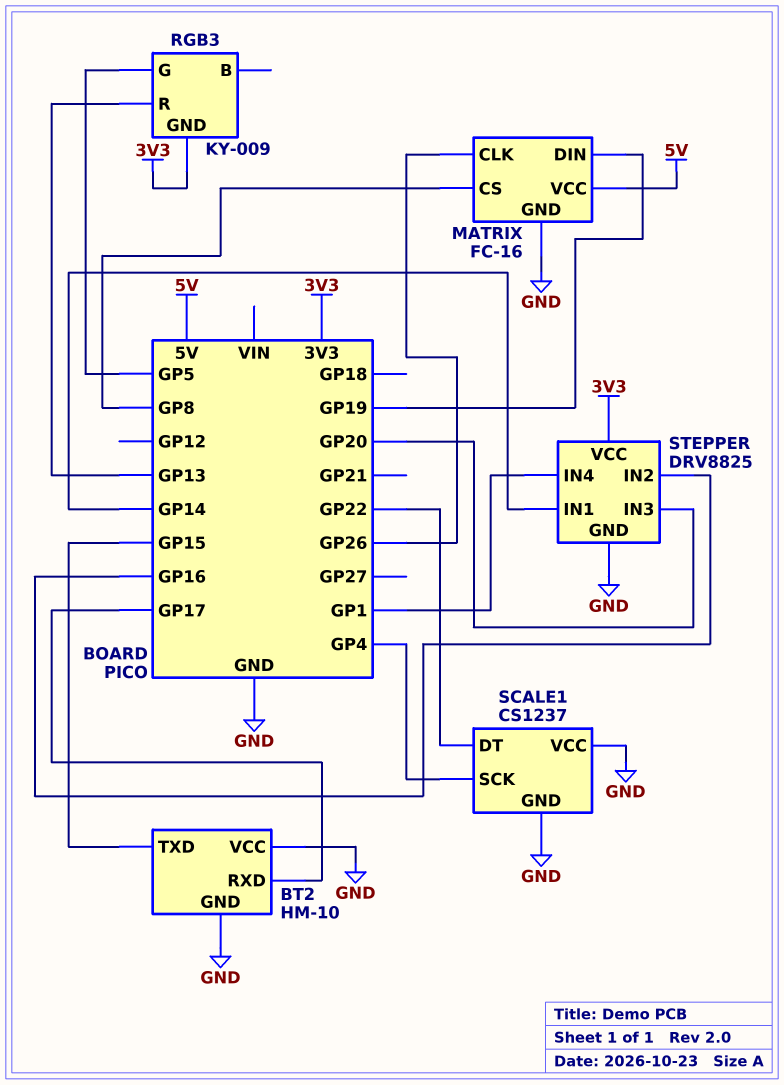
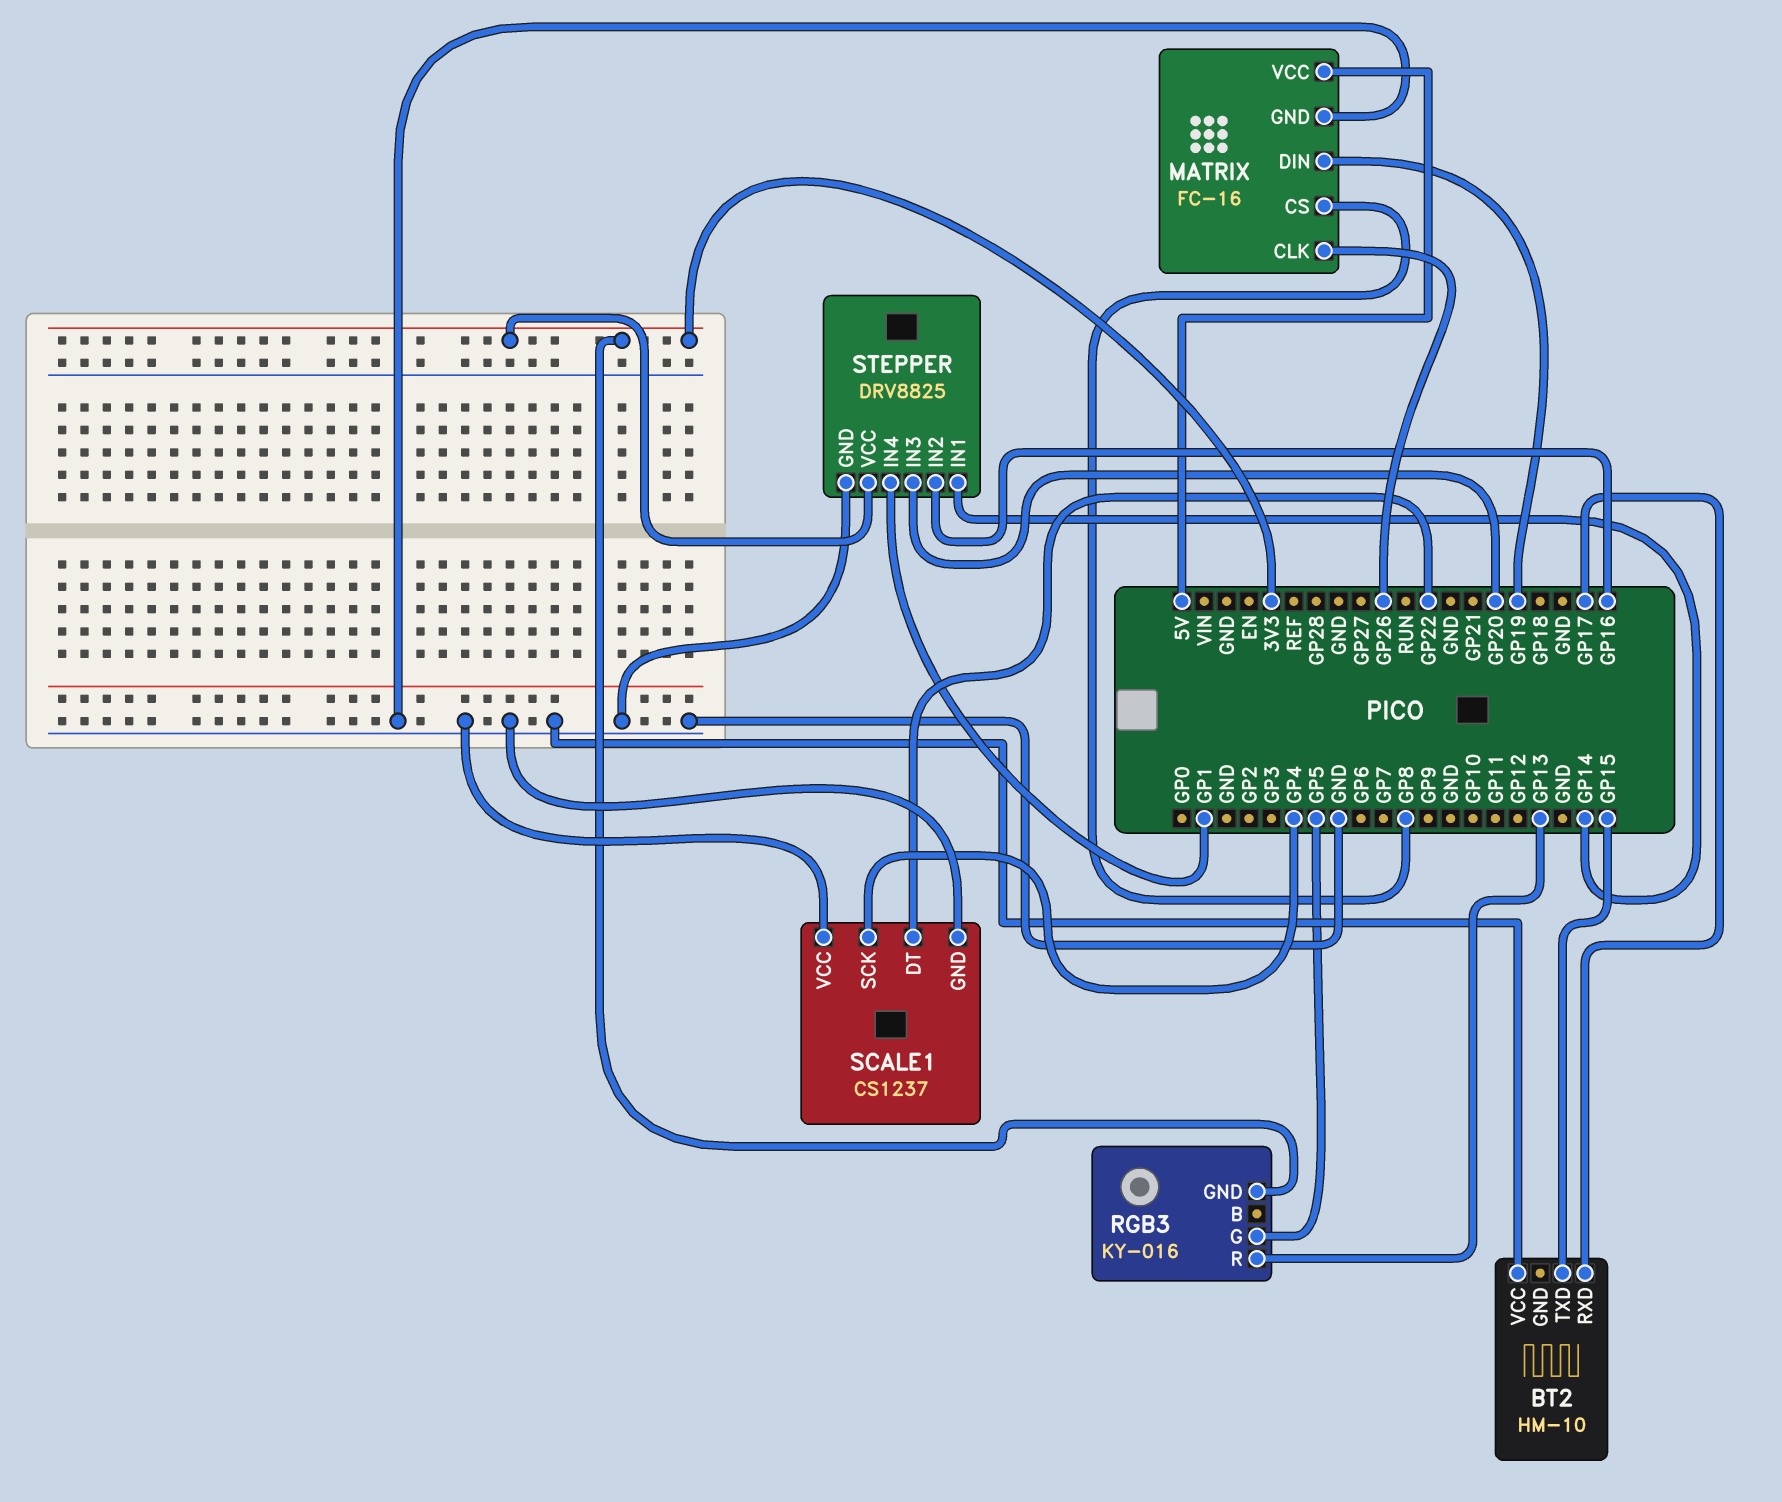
BT2 pin GND: GND -> none
RGB3: KY-009 -> KY-016

